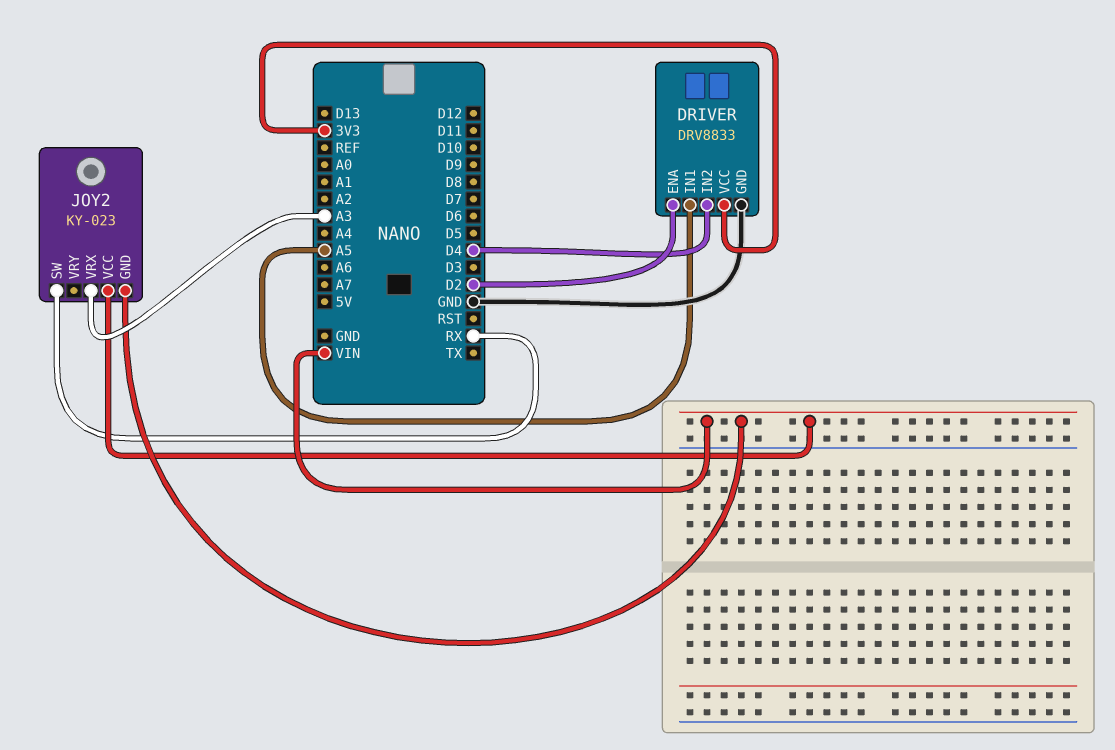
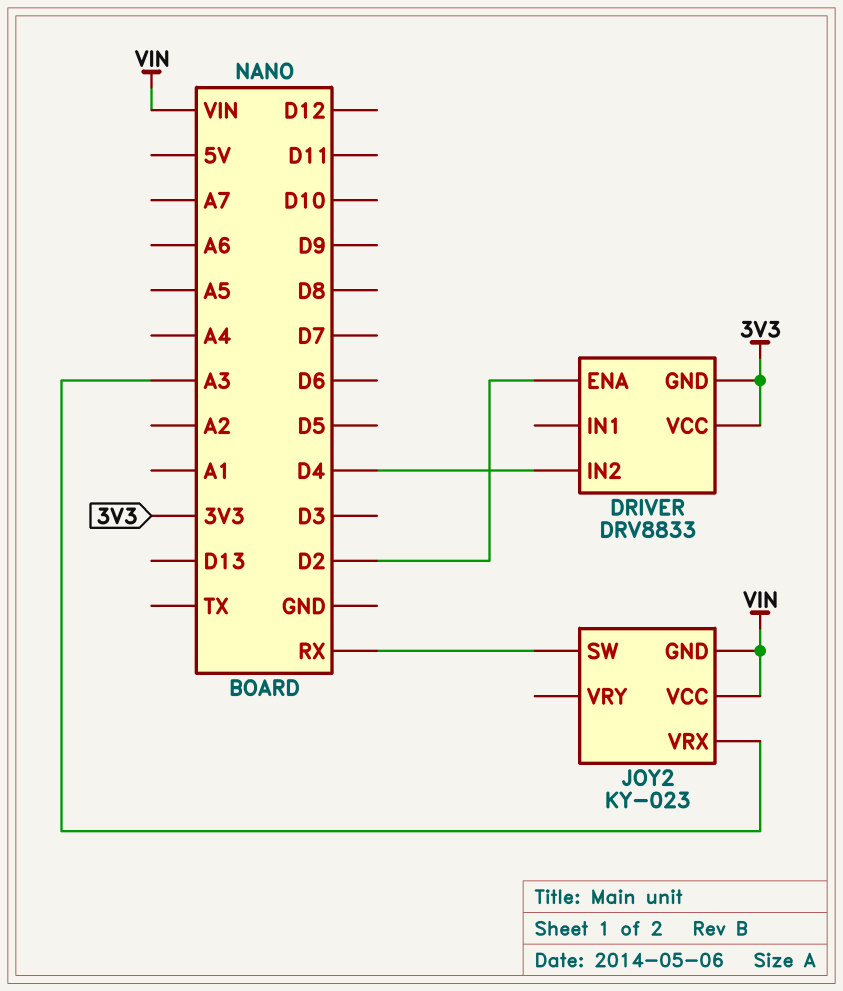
DRIVER pin GND: GND -> 3V3
DRIVER pin IN1: A5 -> none

